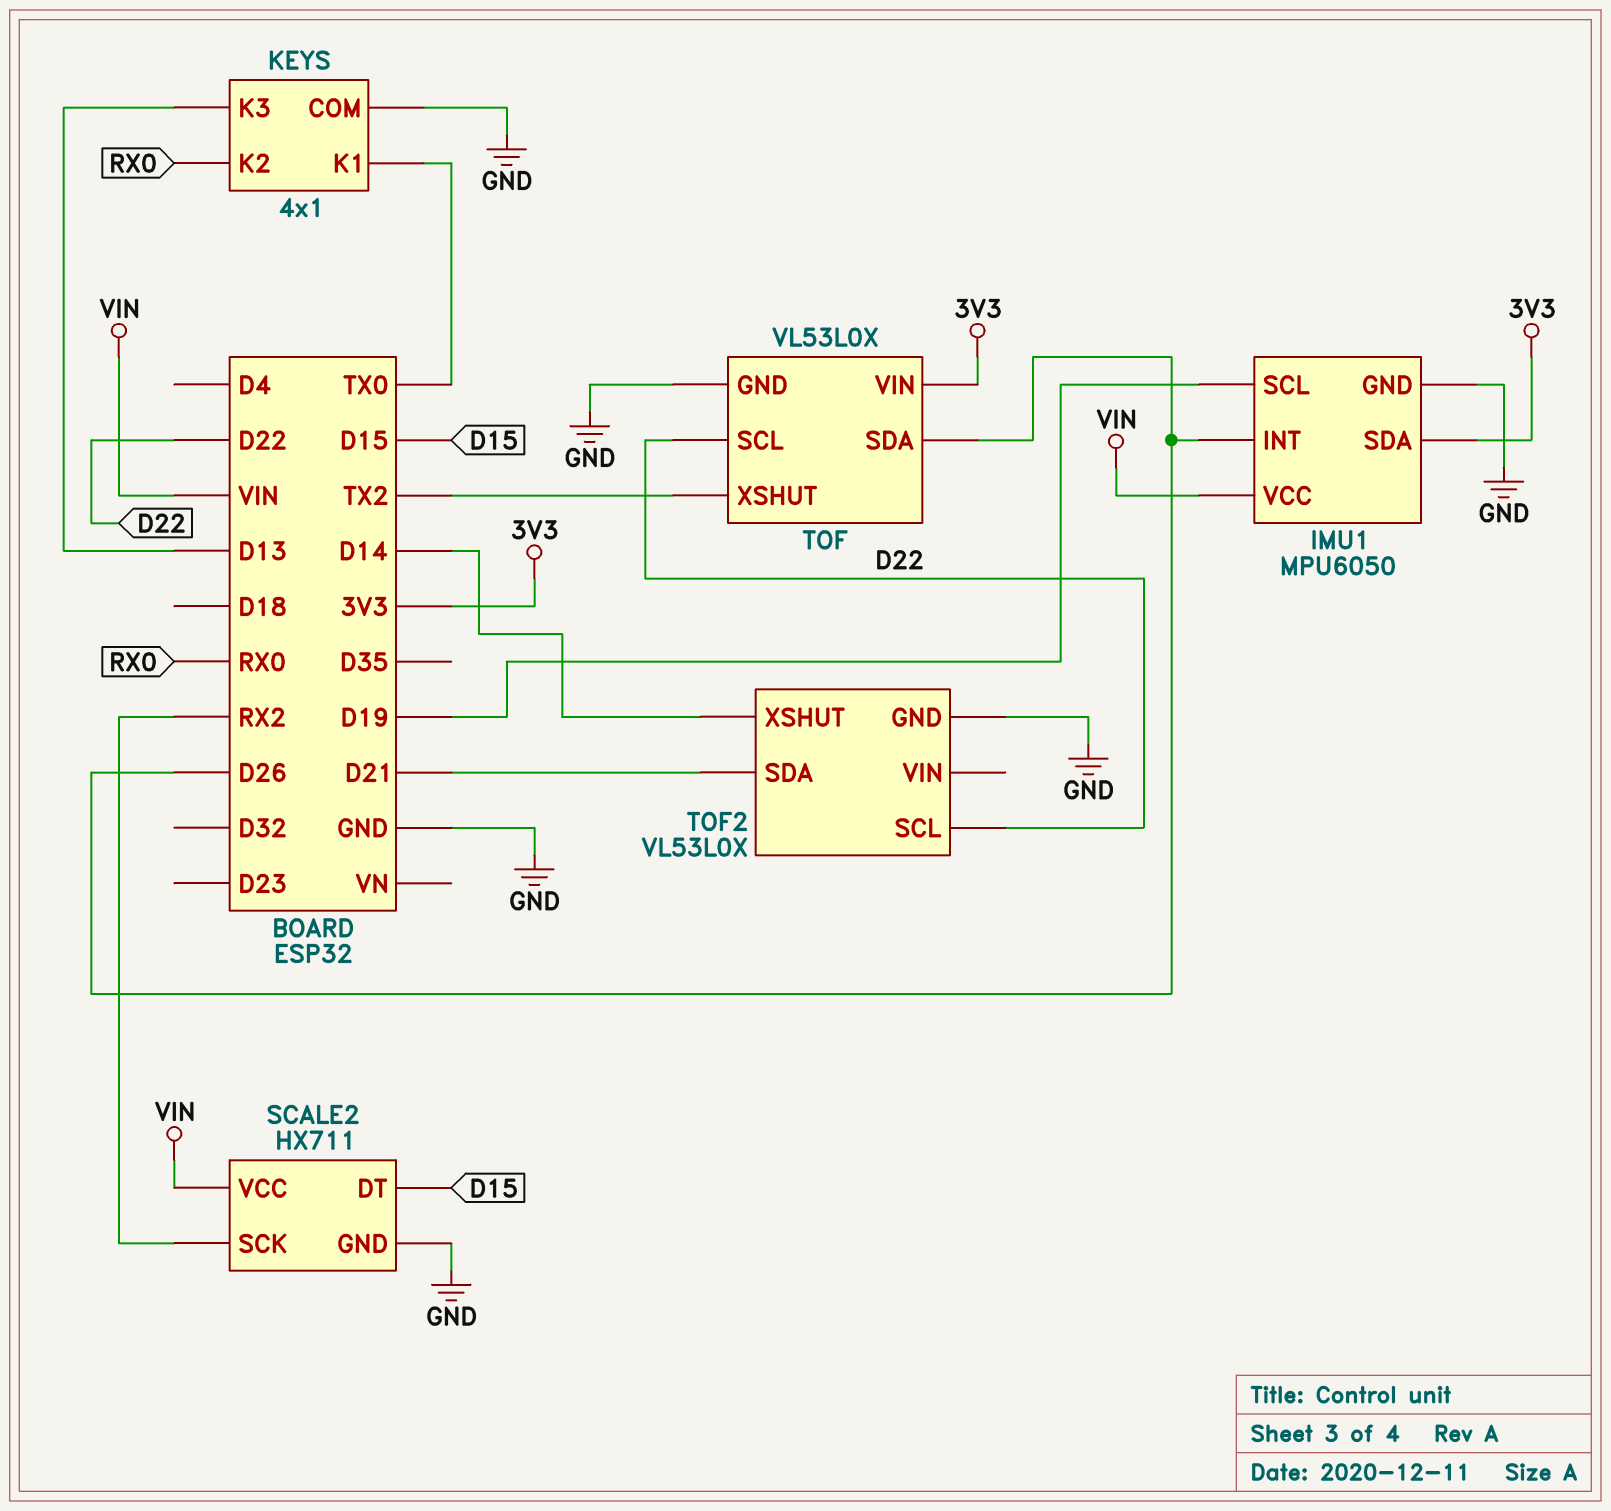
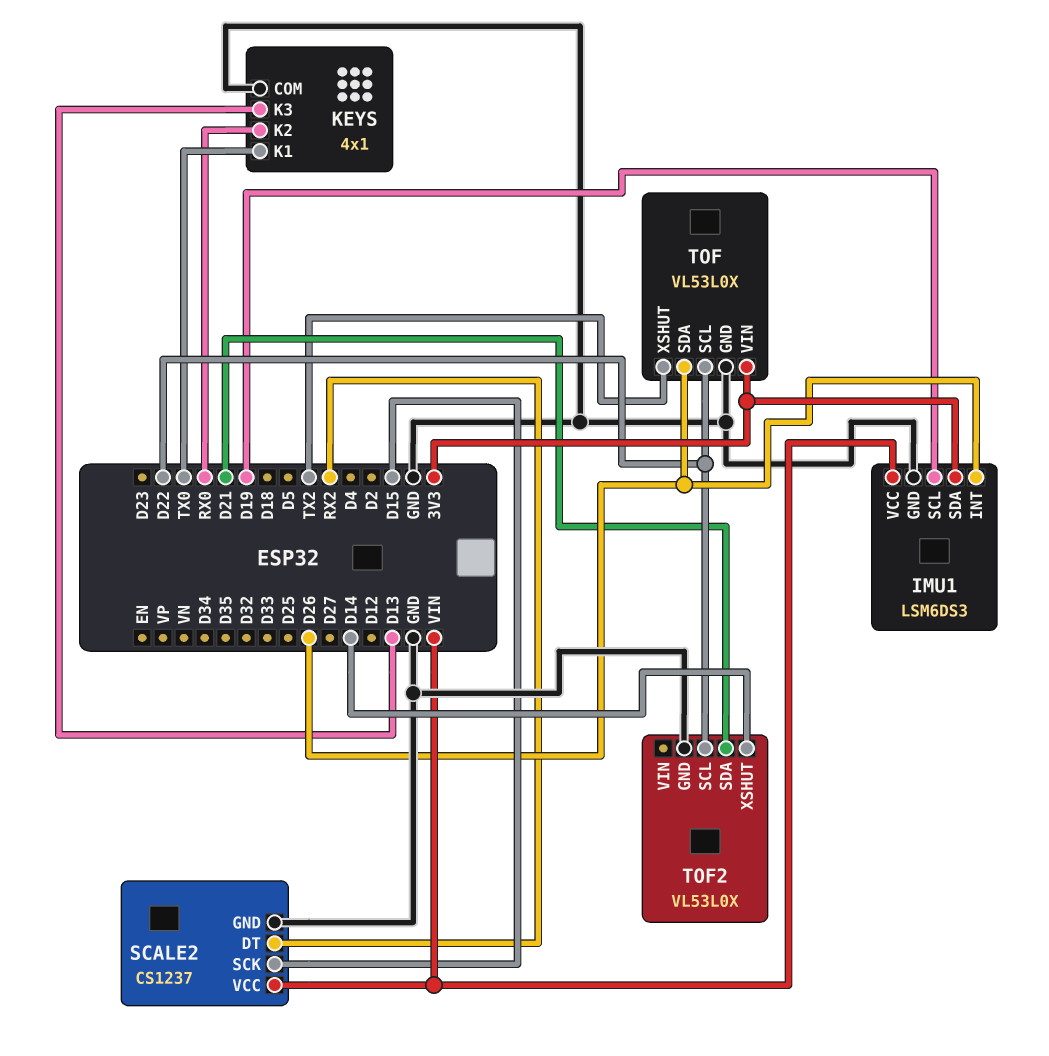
IMU1: MPU6050 -> LSM6DS3
SCALE2: HX711 -> CS1237
SCALE2 pin DT: D15 -> RX2
SCALE2 pin SCK: RX2 -> D15

